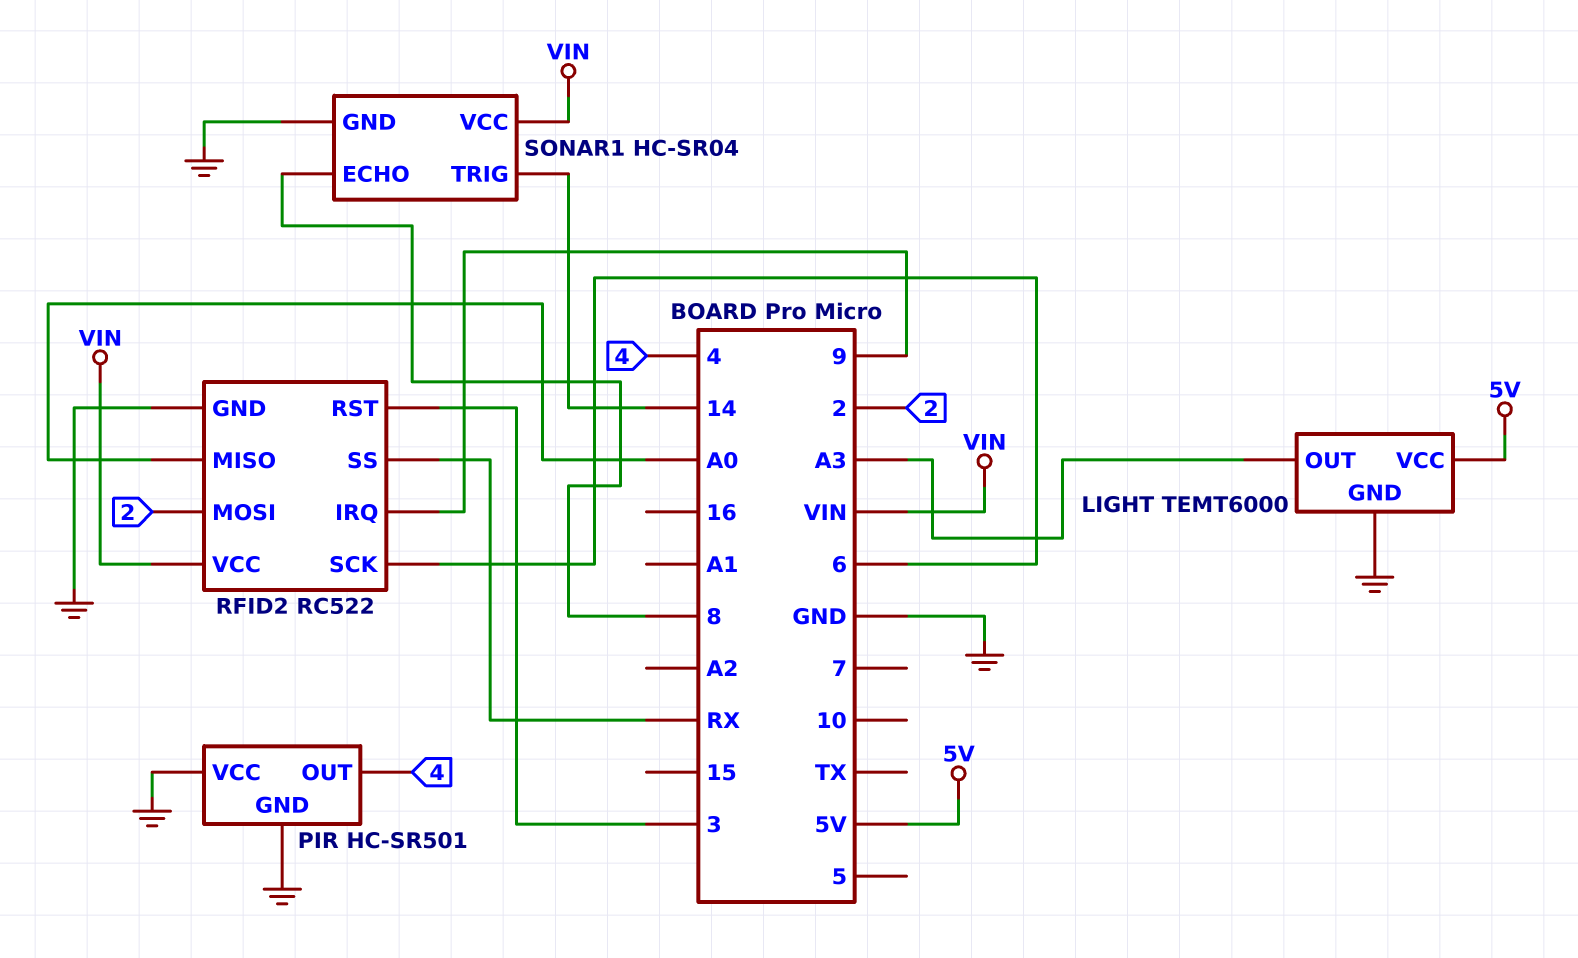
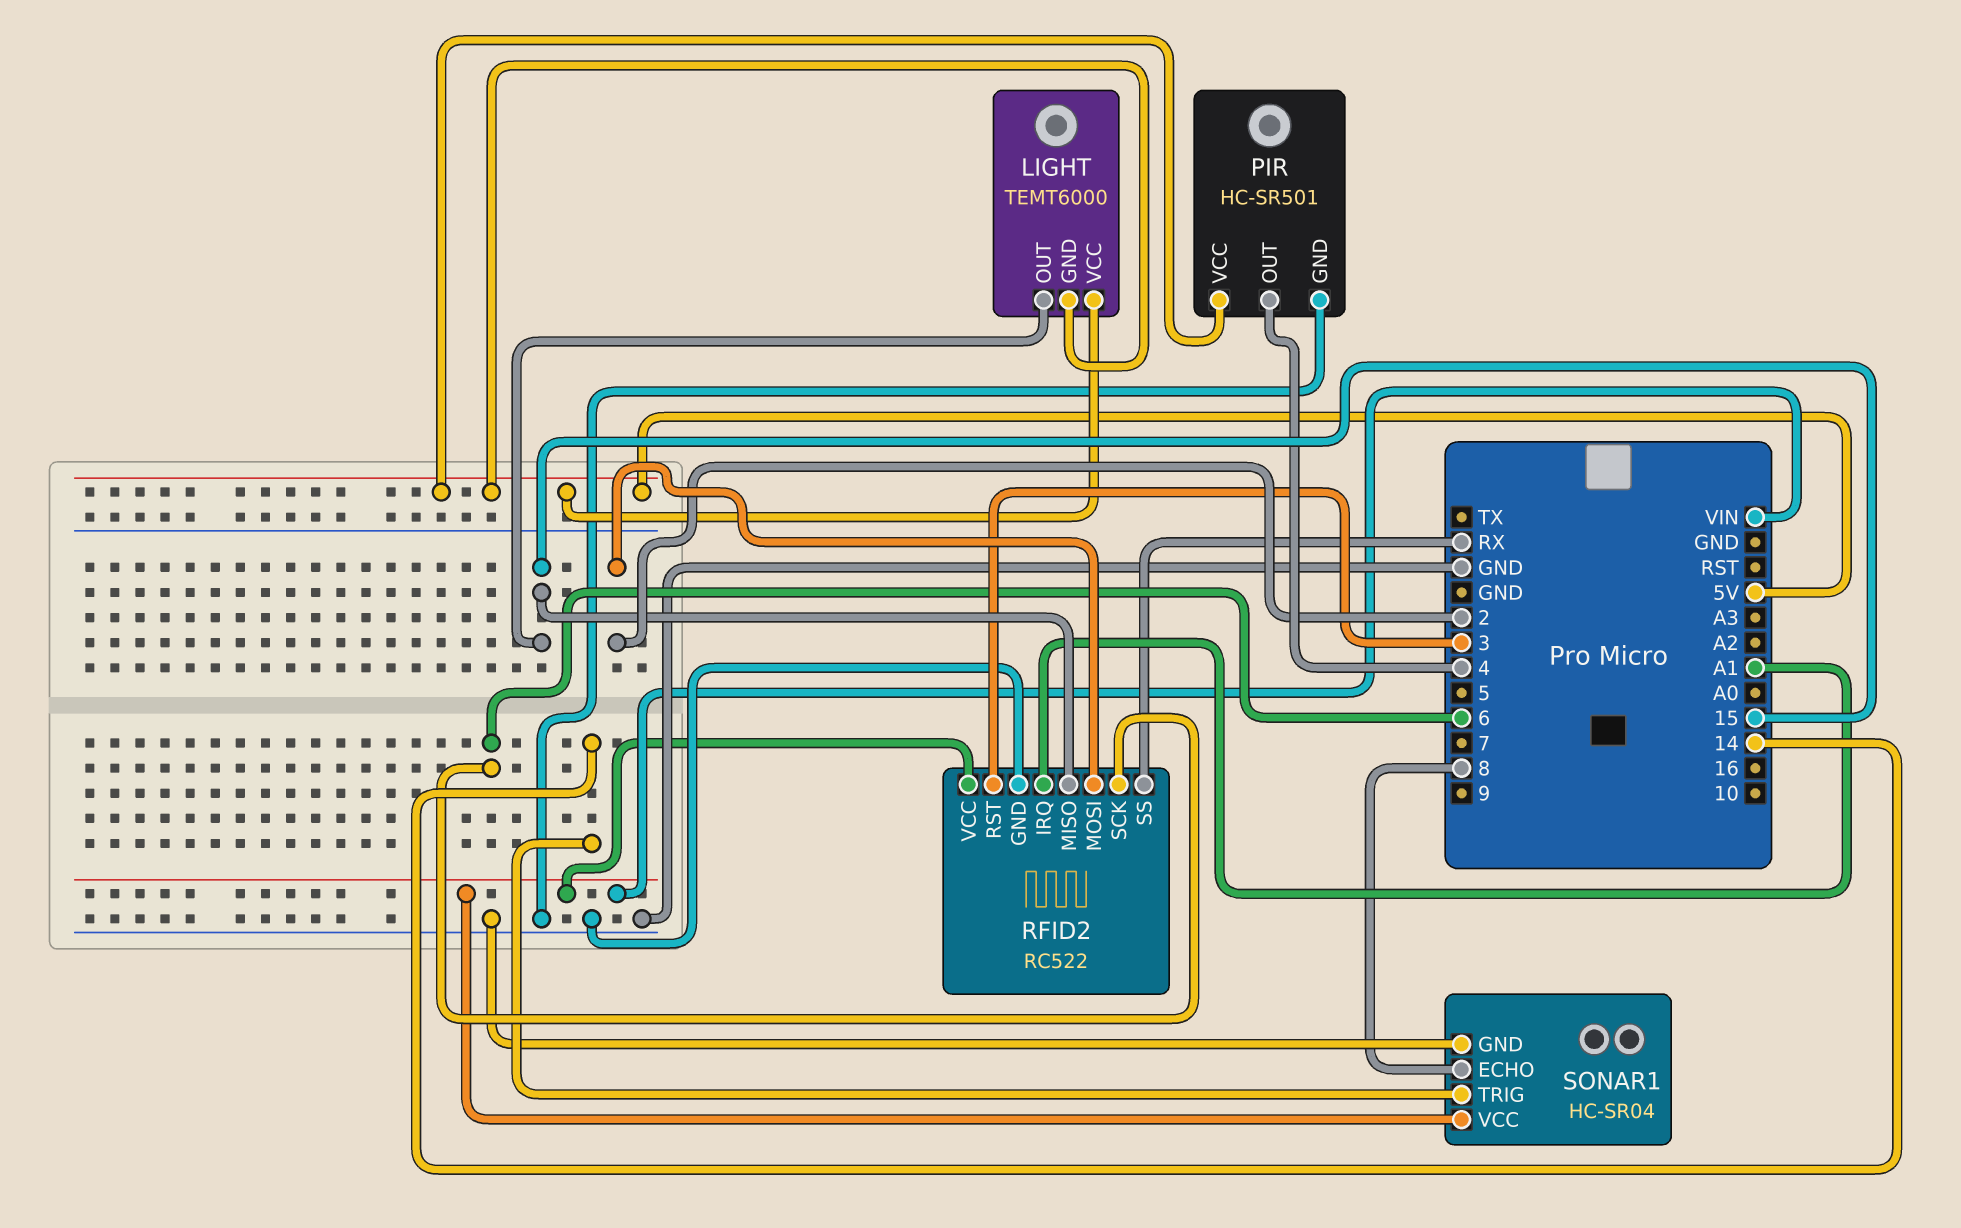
LIGHT pin GND: GND -> 5V
LIGHT pin OUT: A3 -> 15
PIR pin VCC: GND -> 5V
RFID2 pin IRQ: 9 -> A1
RFID2 pin MISO: A0 -> 15

